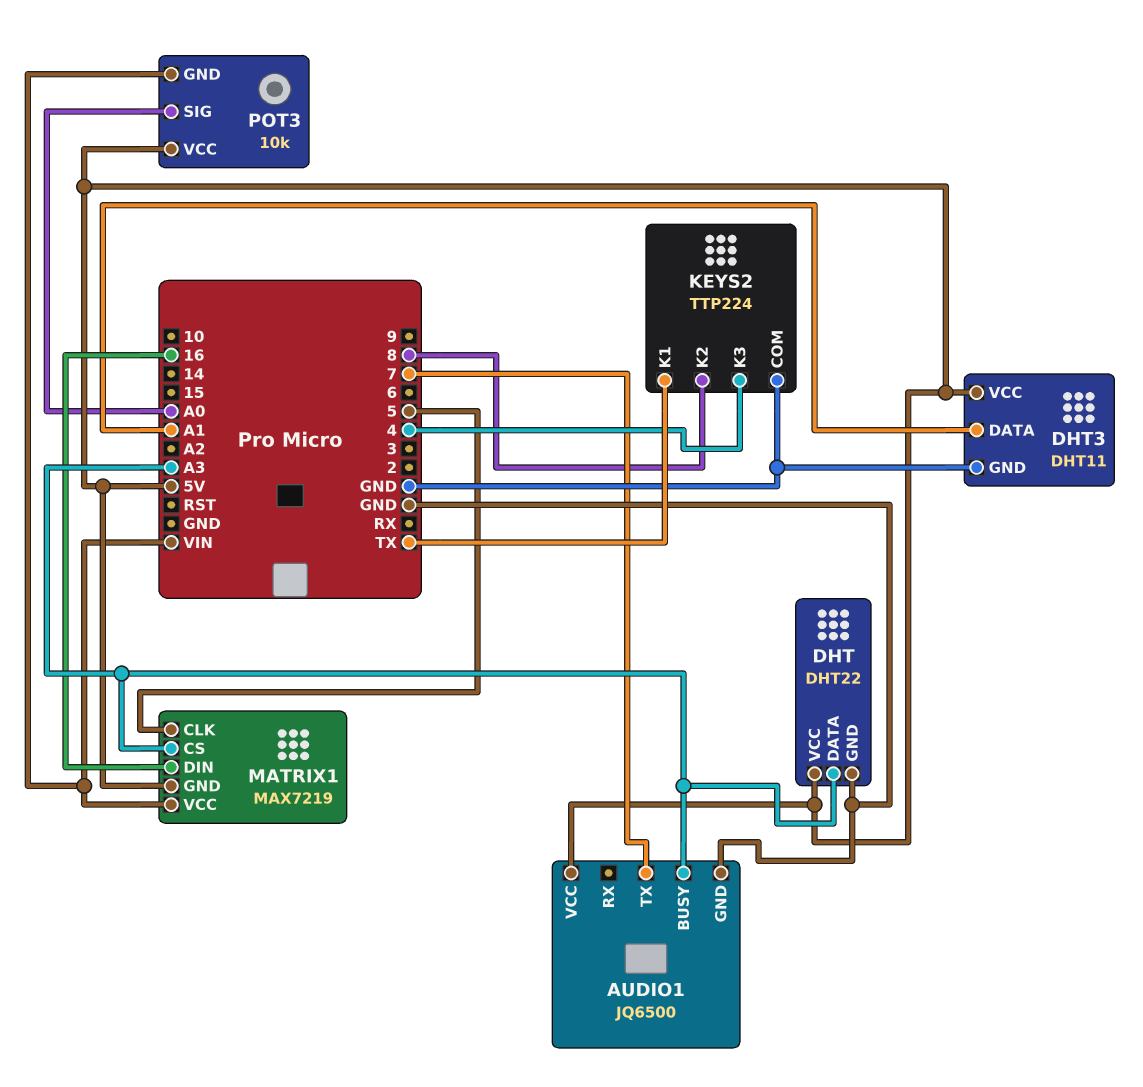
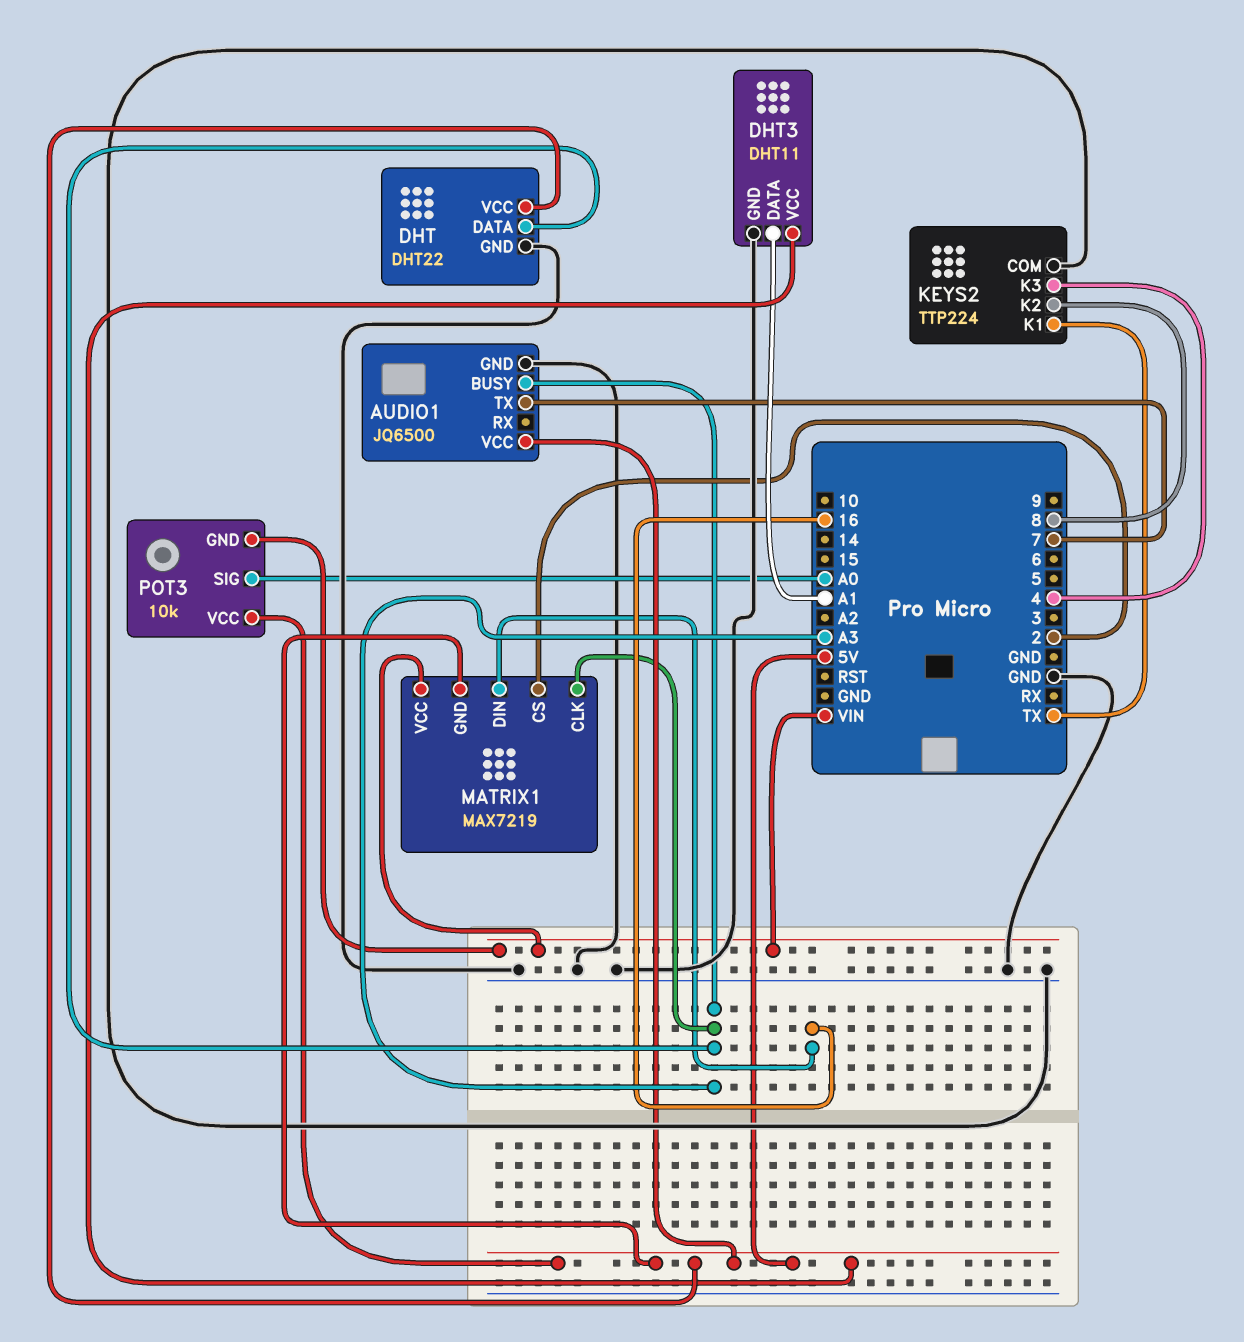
MATRIX1 pin CLK: 5 -> A3
MATRIX1 pin CS: A3 -> 2

